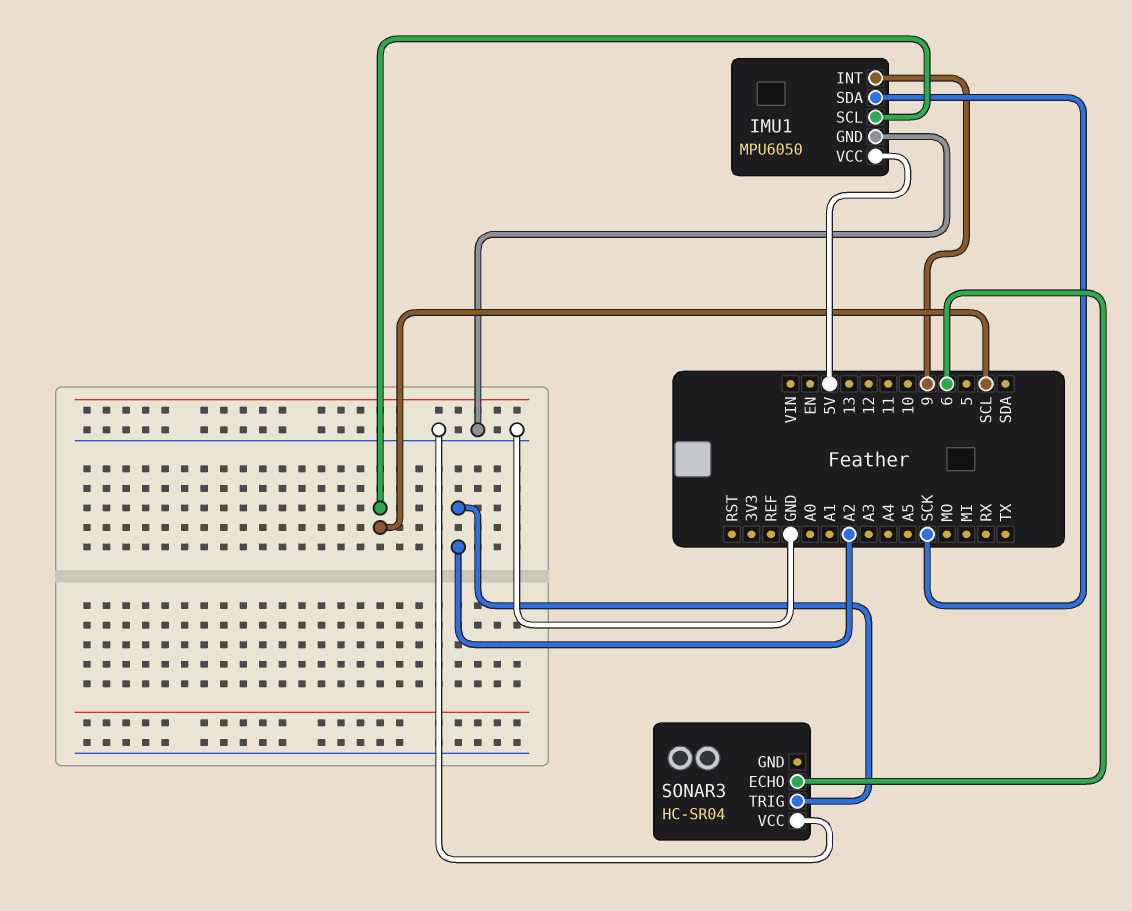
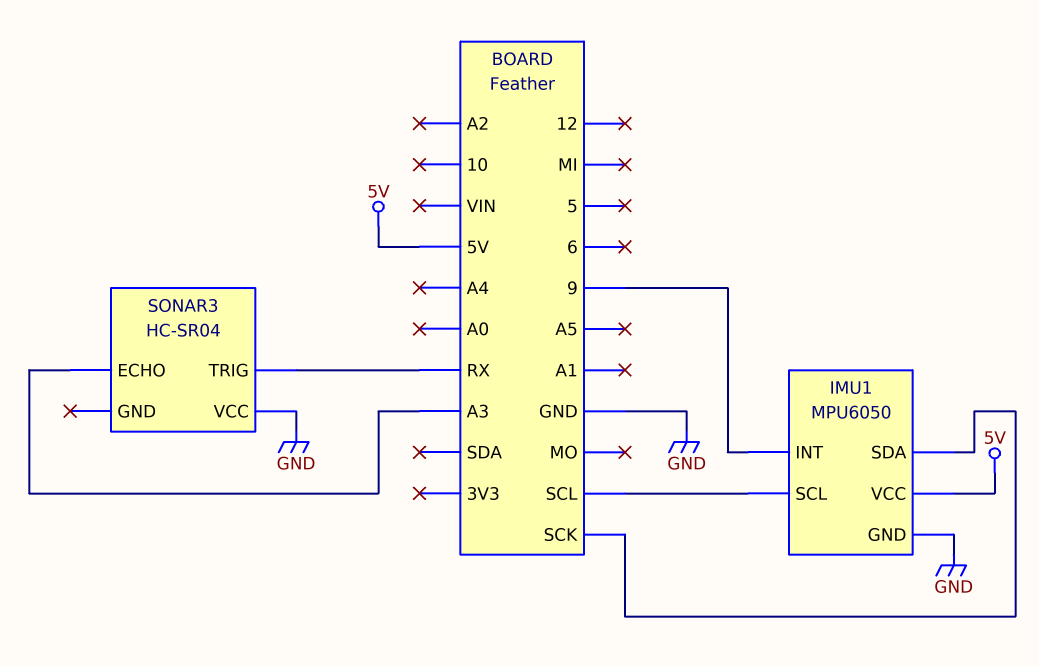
SONAR3 pin ECHO: 6 -> A3
SONAR3 pin TRIG: A2 -> RX

